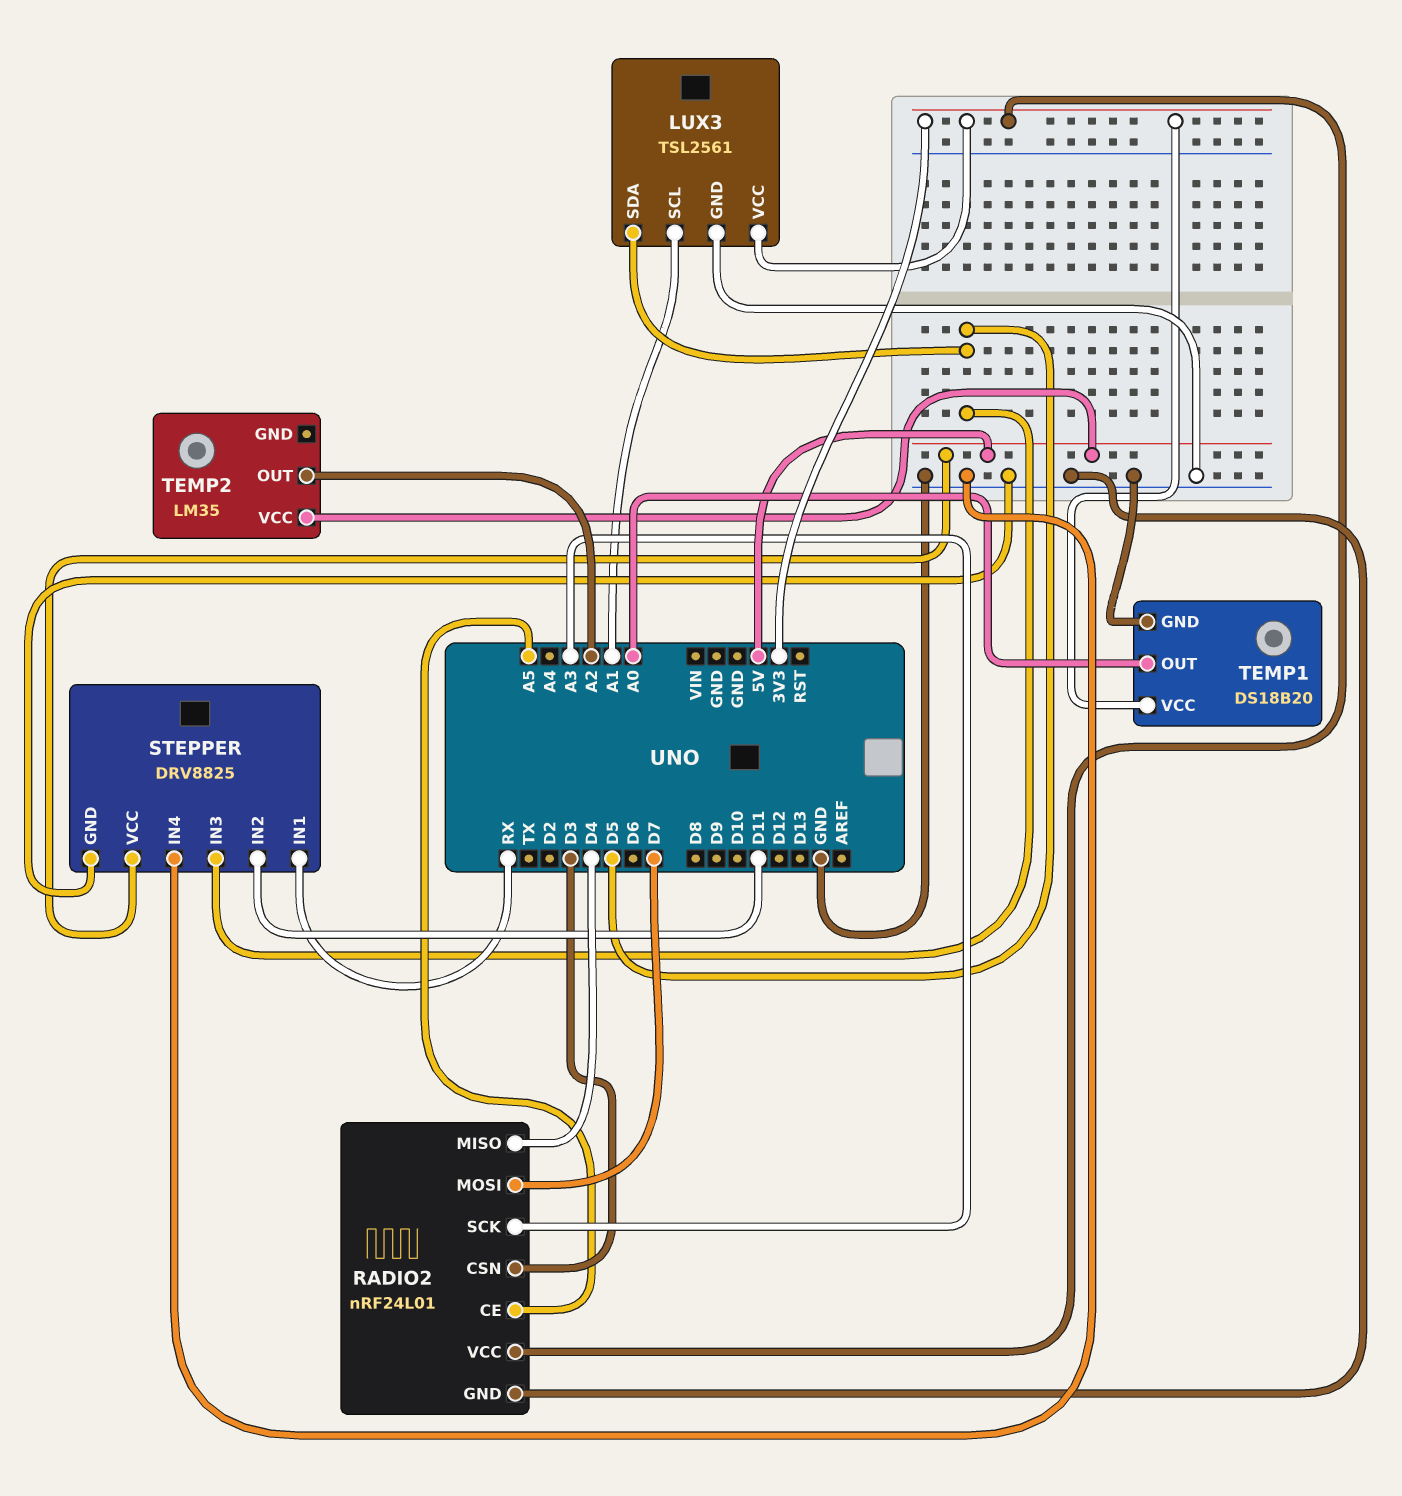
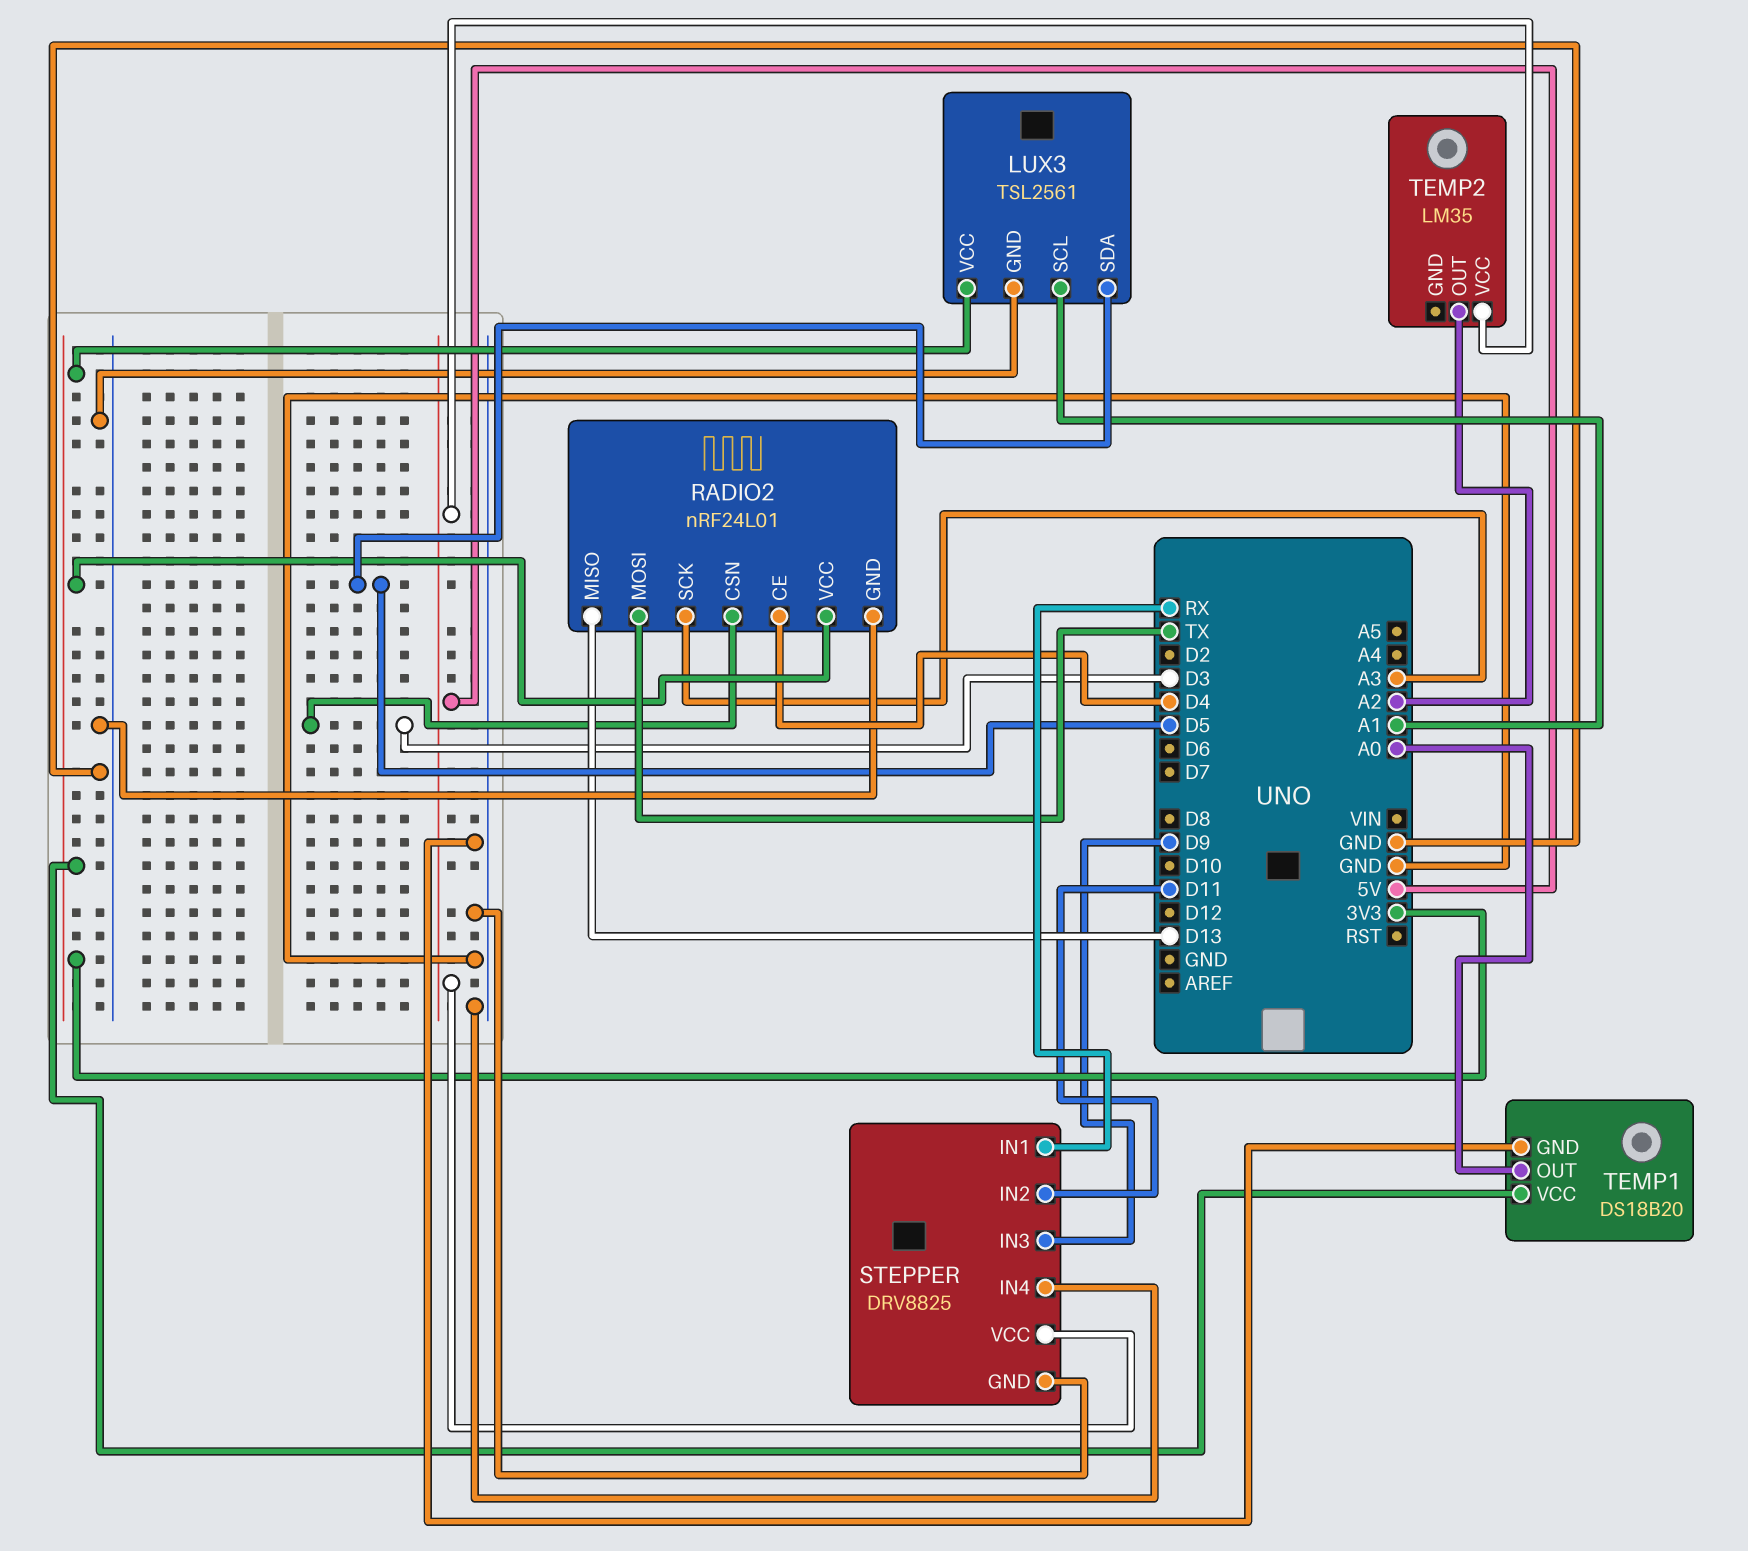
RADIO2 pin CE: A5 -> D4
RADIO2 pin MISO: D4 -> D13
RADIO2 pin MOSI: D7 -> TX
STEPPER pin IN3: D5 -> D9

